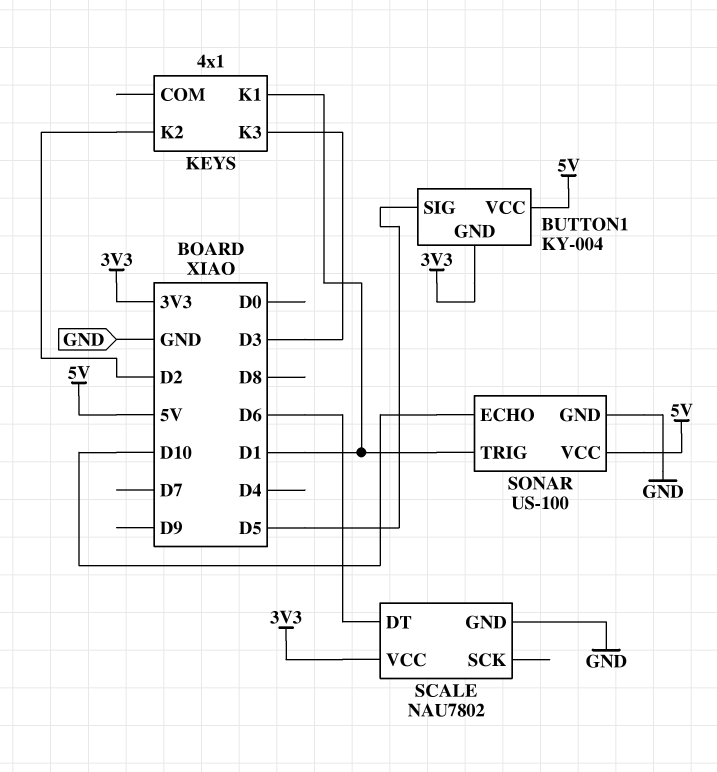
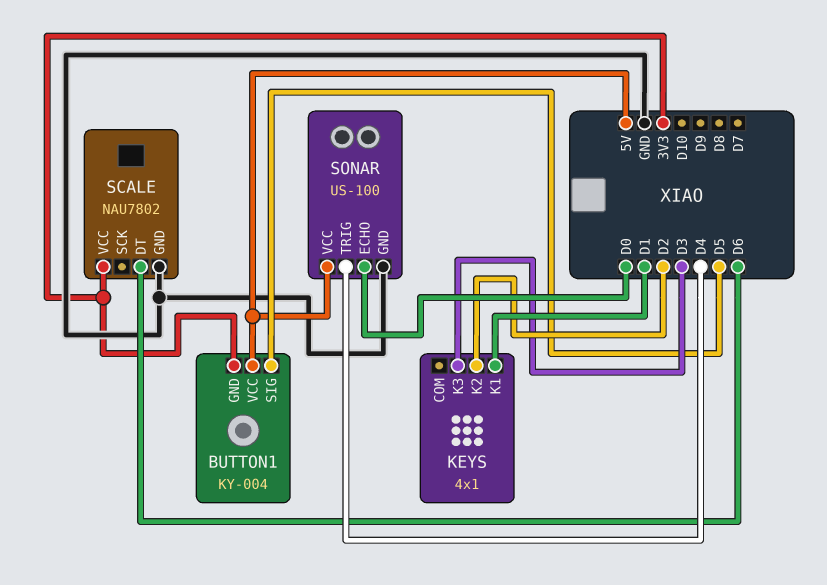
SONAR pin ECHO: D10 -> D0
SONAR pin TRIG: D1 -> D4

